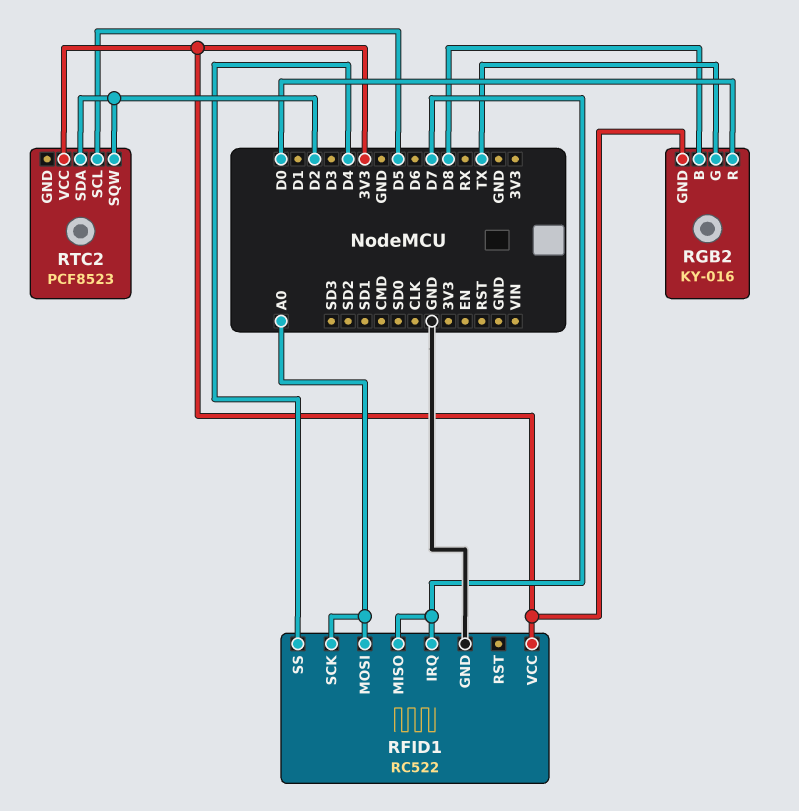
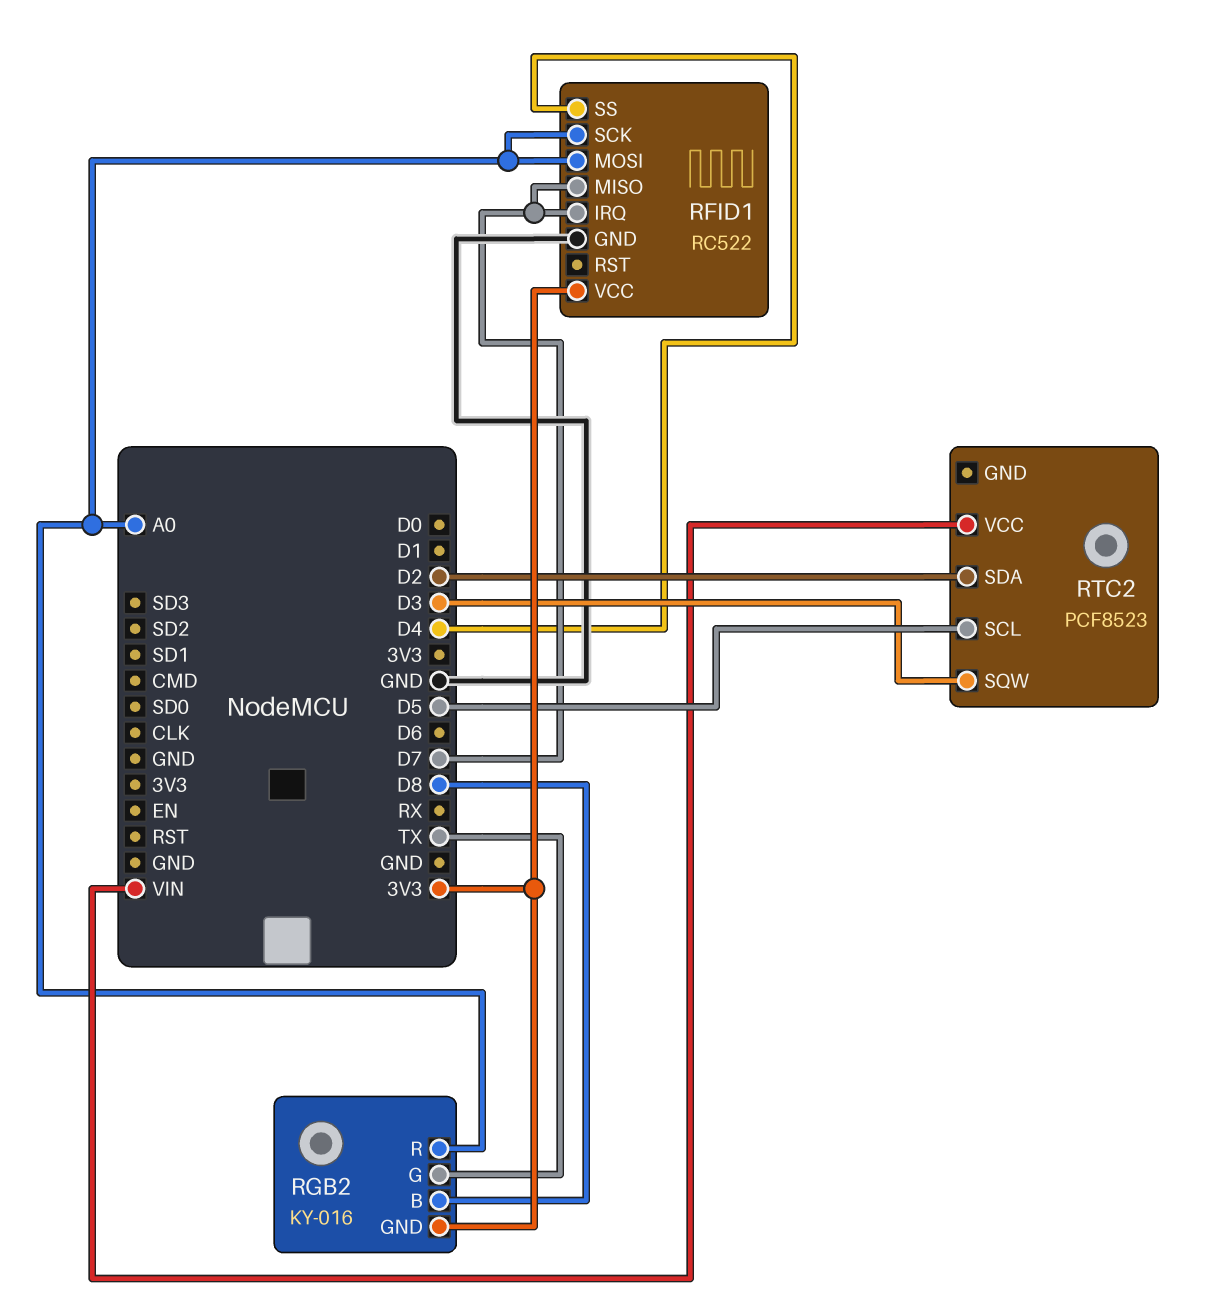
RGB2 pin R: D0 -> A0
RTC2 pin SQW: D2 -> D3
RTC2 pin VCC: 3V3 -> VIN

